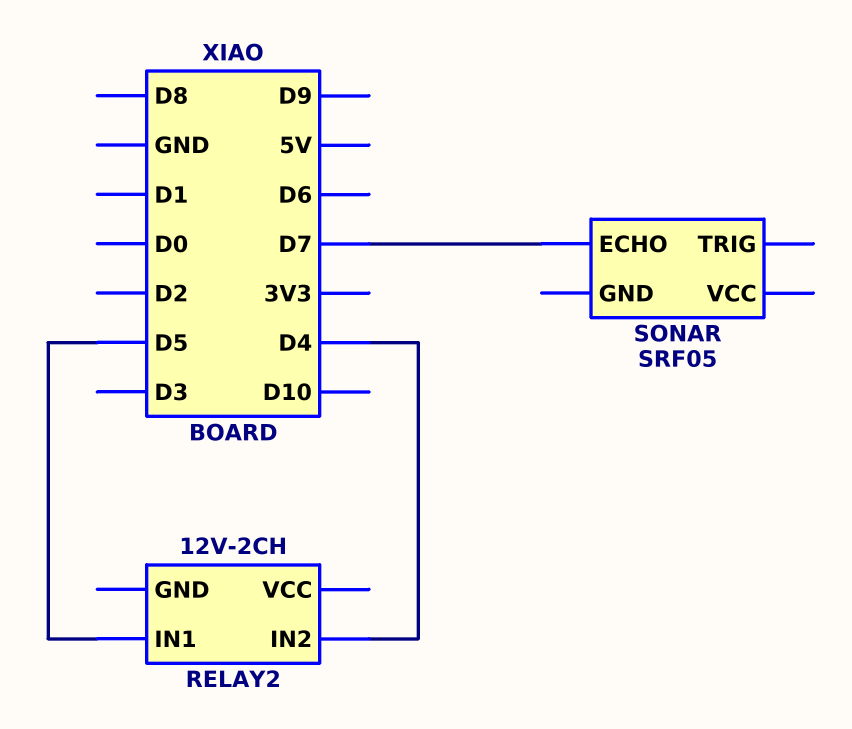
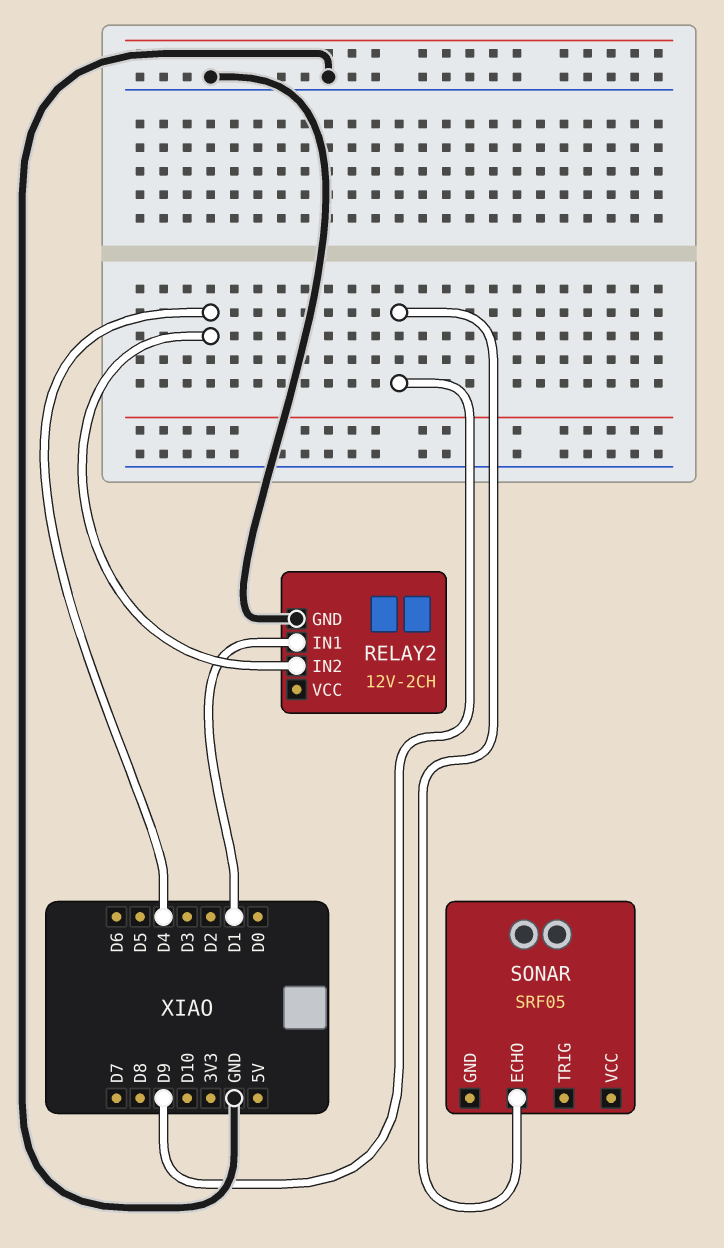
RELAY2 pin GND: none -> GND
RELAY2 pin IN1: D5 -> D1
SONAR pin ECHO: D7 -> D9

